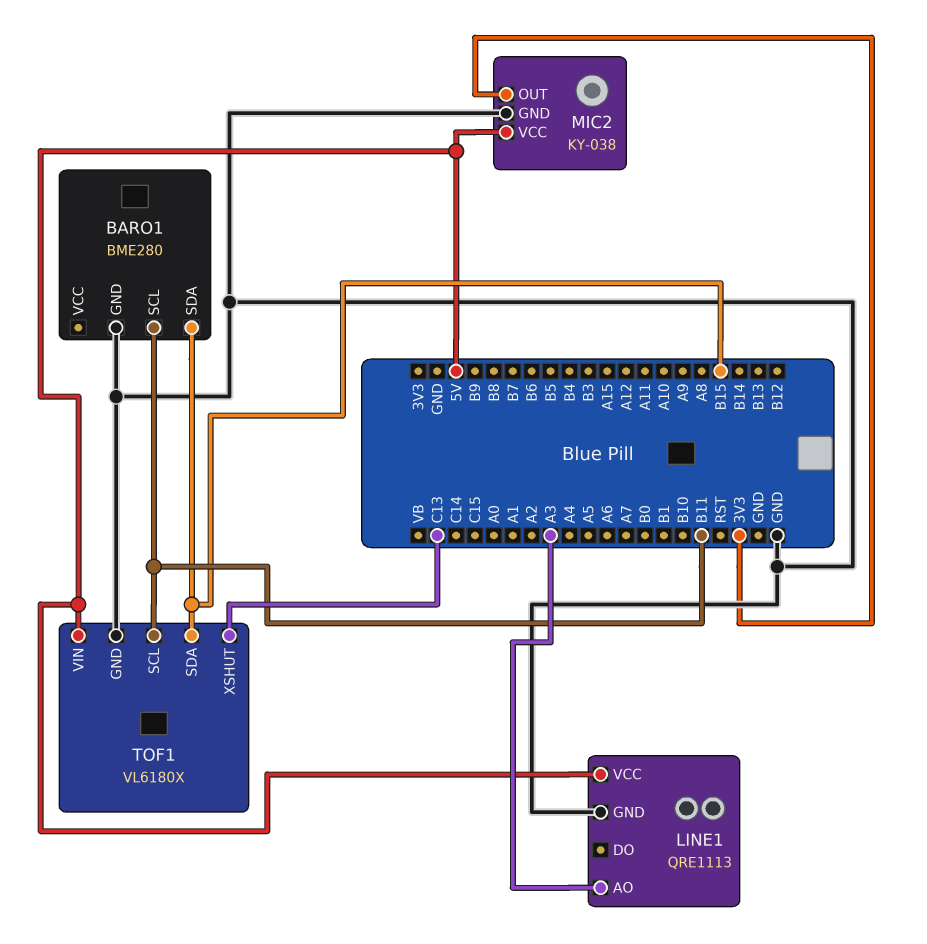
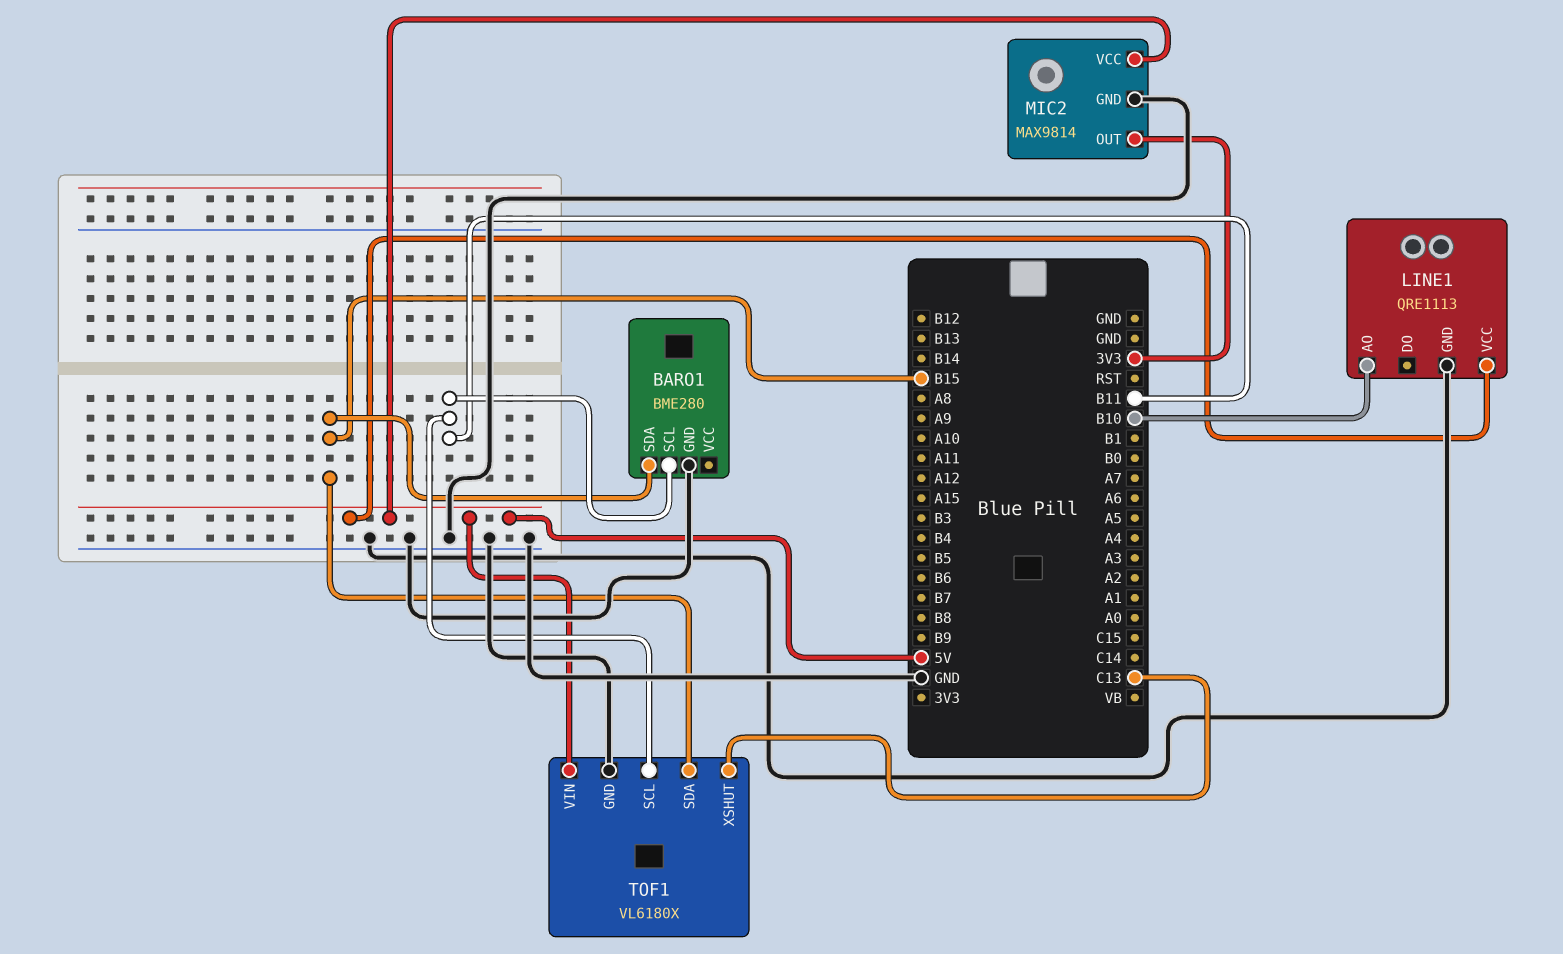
LINE1 pin AO: A3 -> B10
MIC2: KY-038 -> MAX9814

